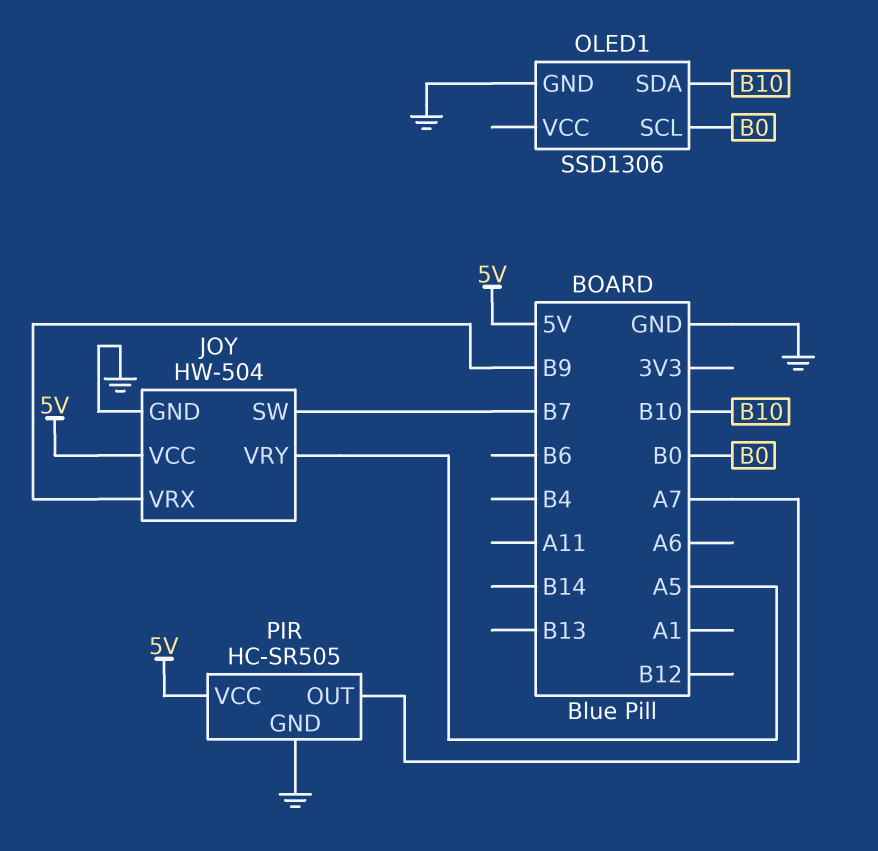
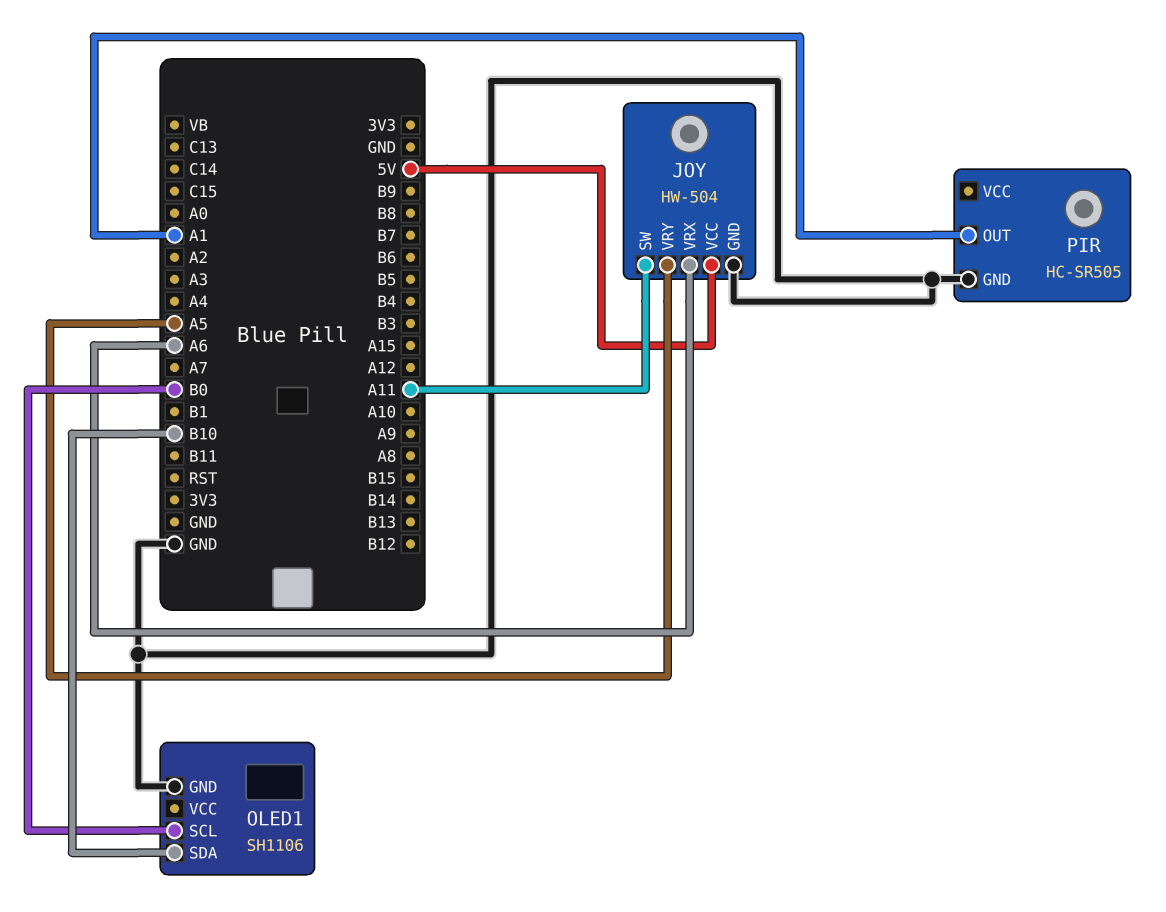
JOY pin SW: B7 -> A11
JOY pin VRX: B9 -> A6
OLED1: SSD1306 -> SH1106
PIR pin OUT: A7 -> A1
PIR pin VCC: 5V -> none

